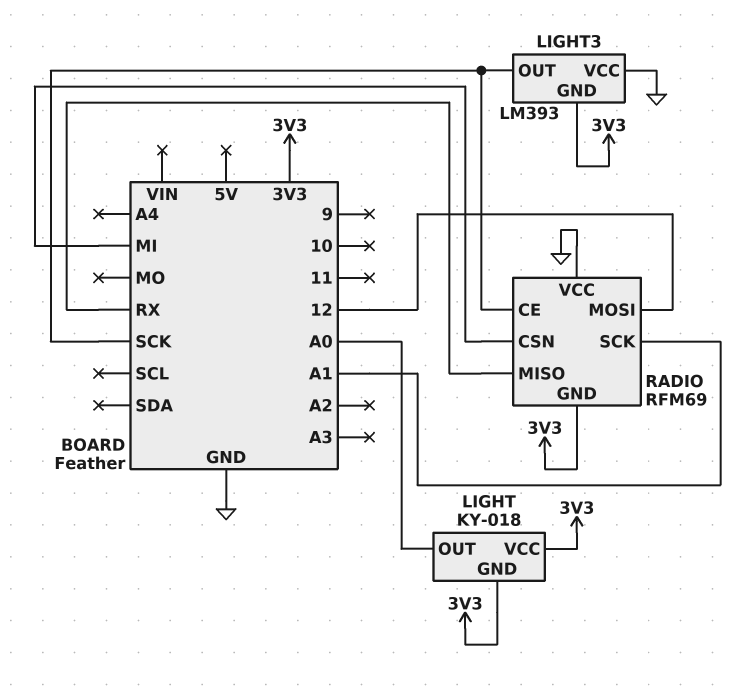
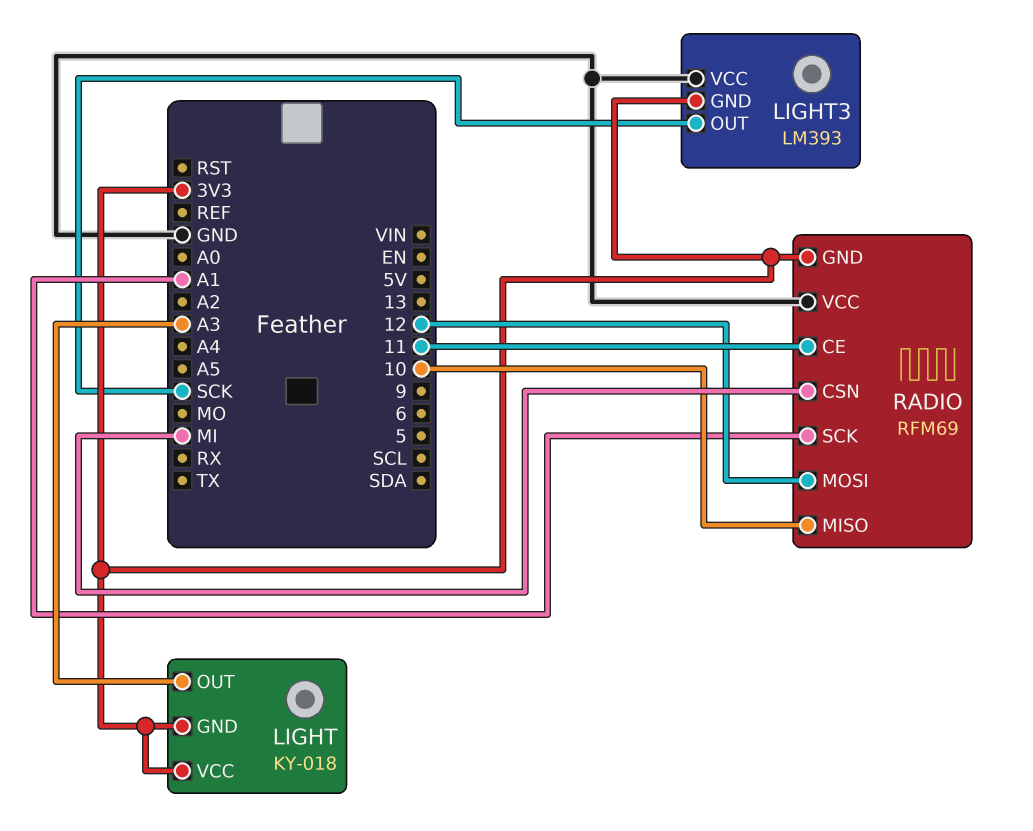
LIGHT pin OUT: A0 -> A3
RADIO pin CE: SCK -> 11
RADIO pin MISO: RX -> 10

